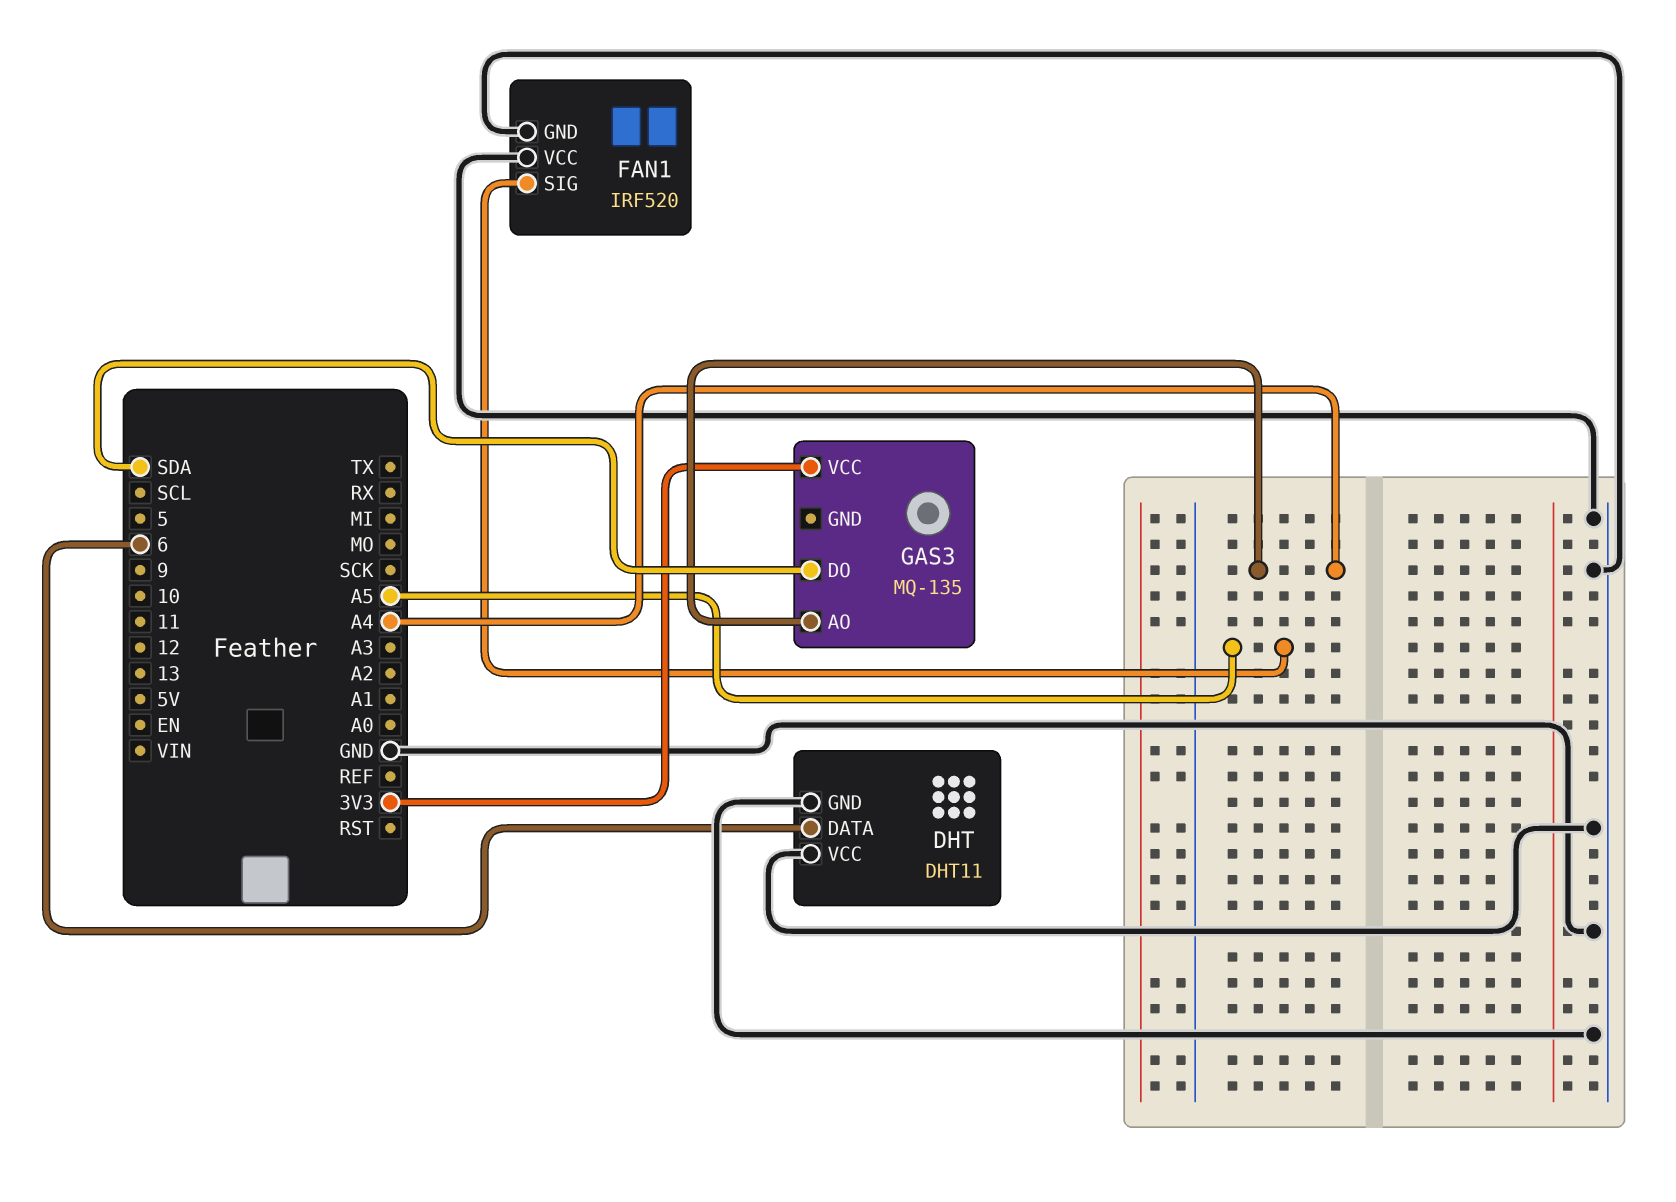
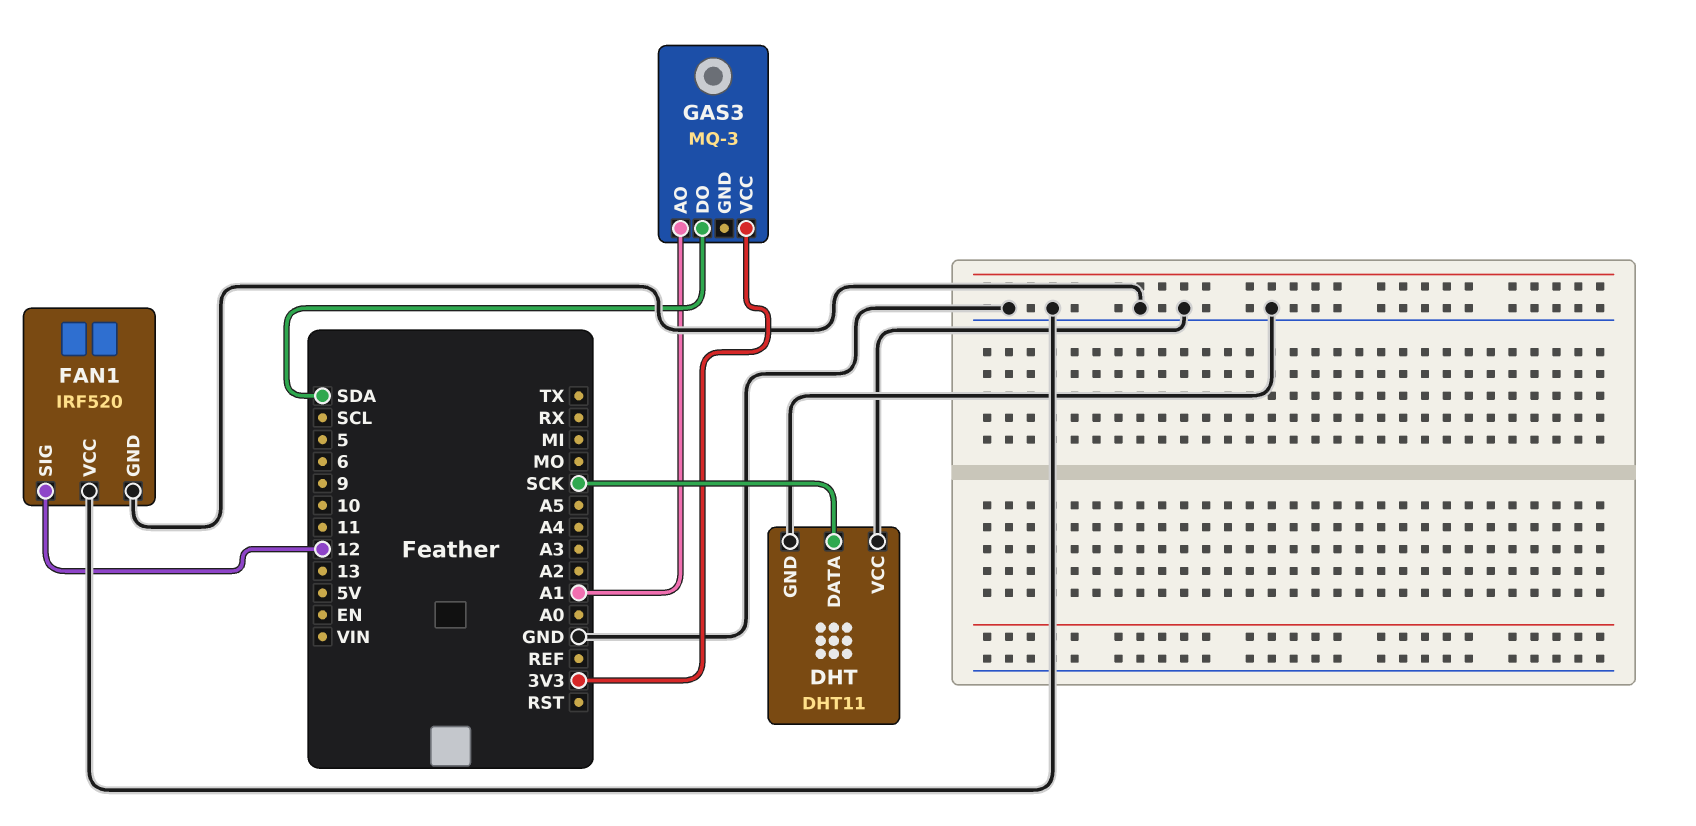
DHT pin DATA: 6 -> SCK
FAN1 pin SIG: A5 -> 12
GAS3: MQ-135 -> MQ-3
GAS3 pin AO: A4 -> A1

